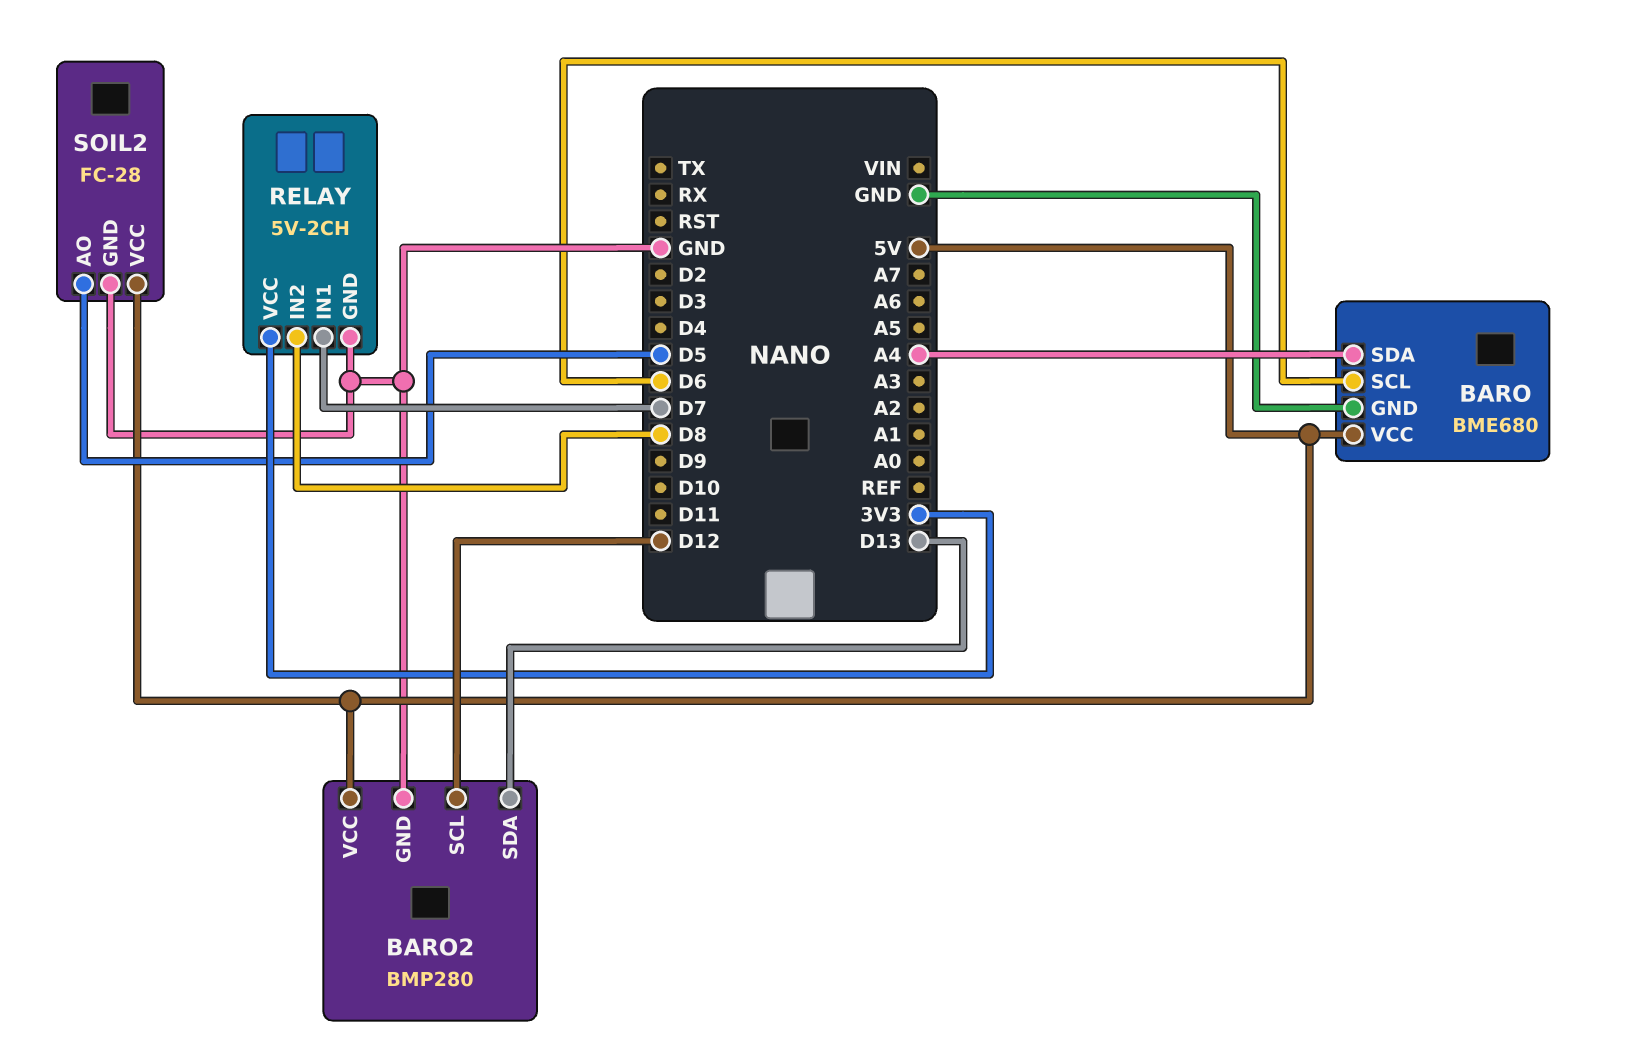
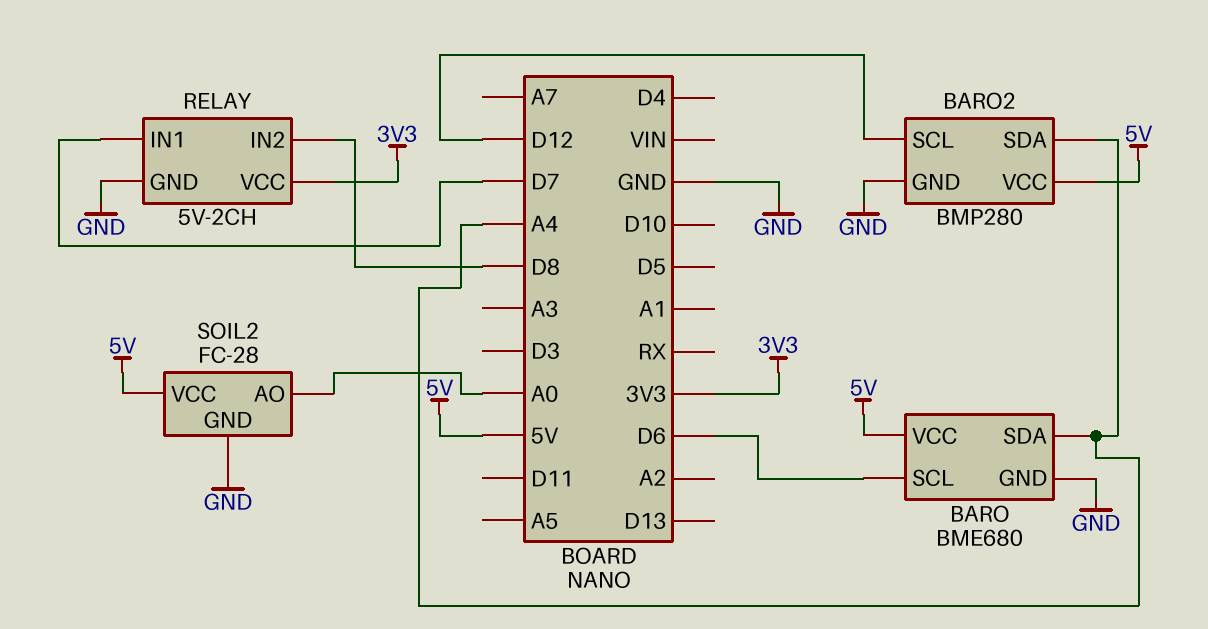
BARO2 pin SDA: D13 -> A4
SOIL2 pin AO: D5 -> A0

